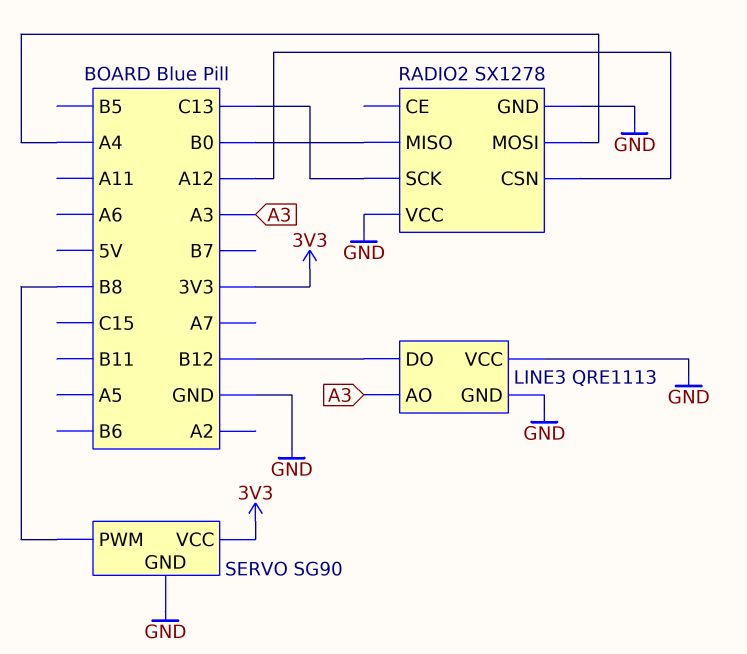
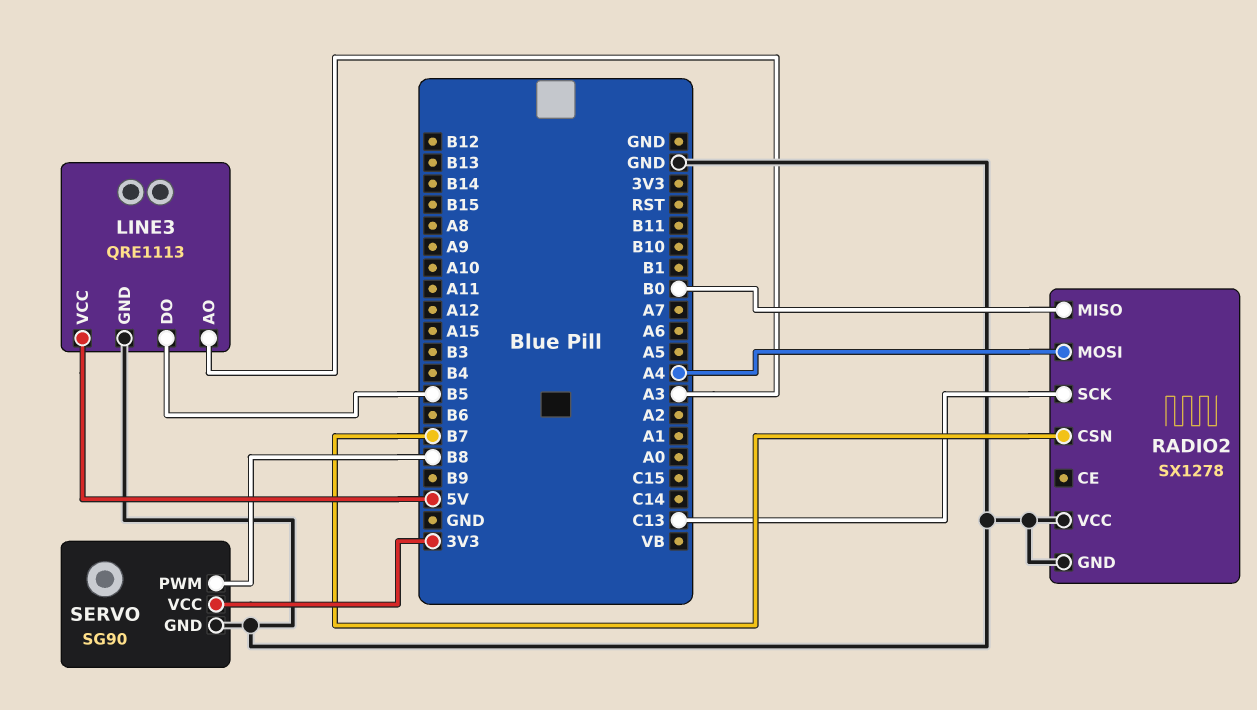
LINE3 pin DO: B12 -> B5
LINE3 pin VCC: GND -> 5V
RADIO2 pin CSN: A12 -> B7

